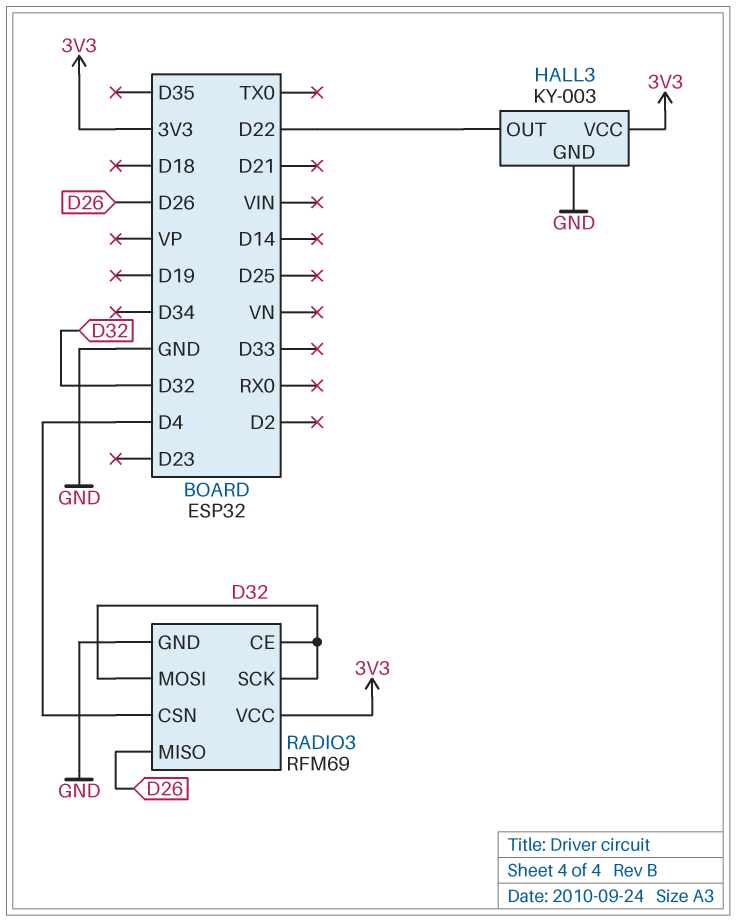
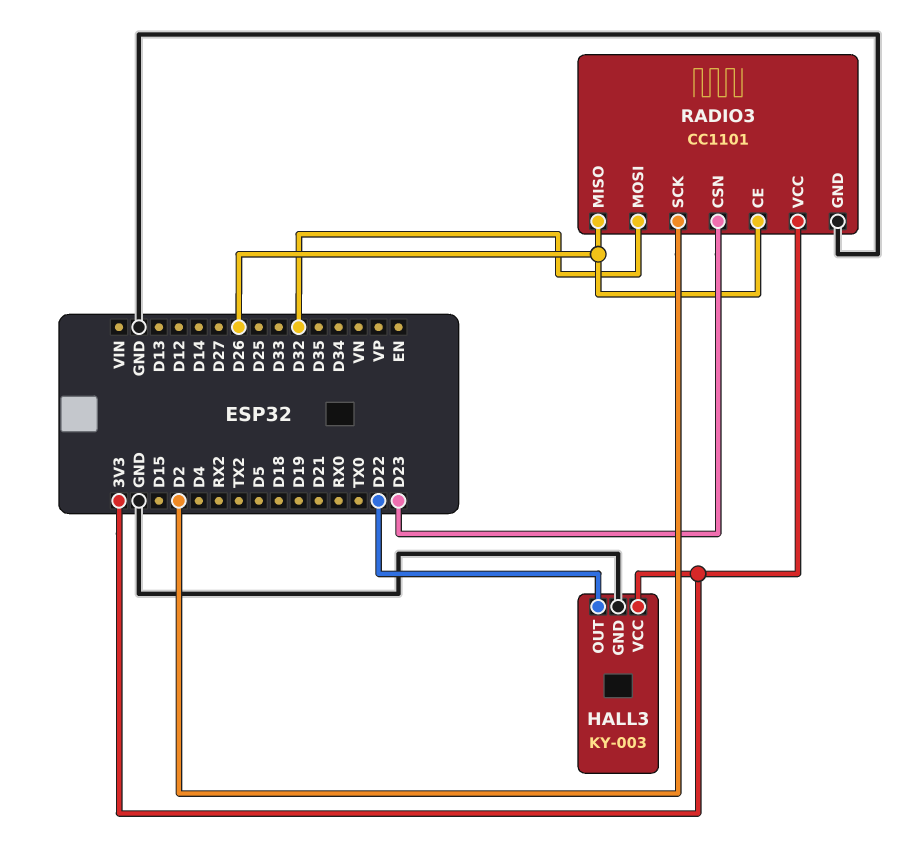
RADIO3: RFM69 -> CC1101
RADIO3 pin CE: D32 -> D26
RADIO3 pin CSN: D4 -> D23
RADIO3 pin SCK: D32 -> D2

